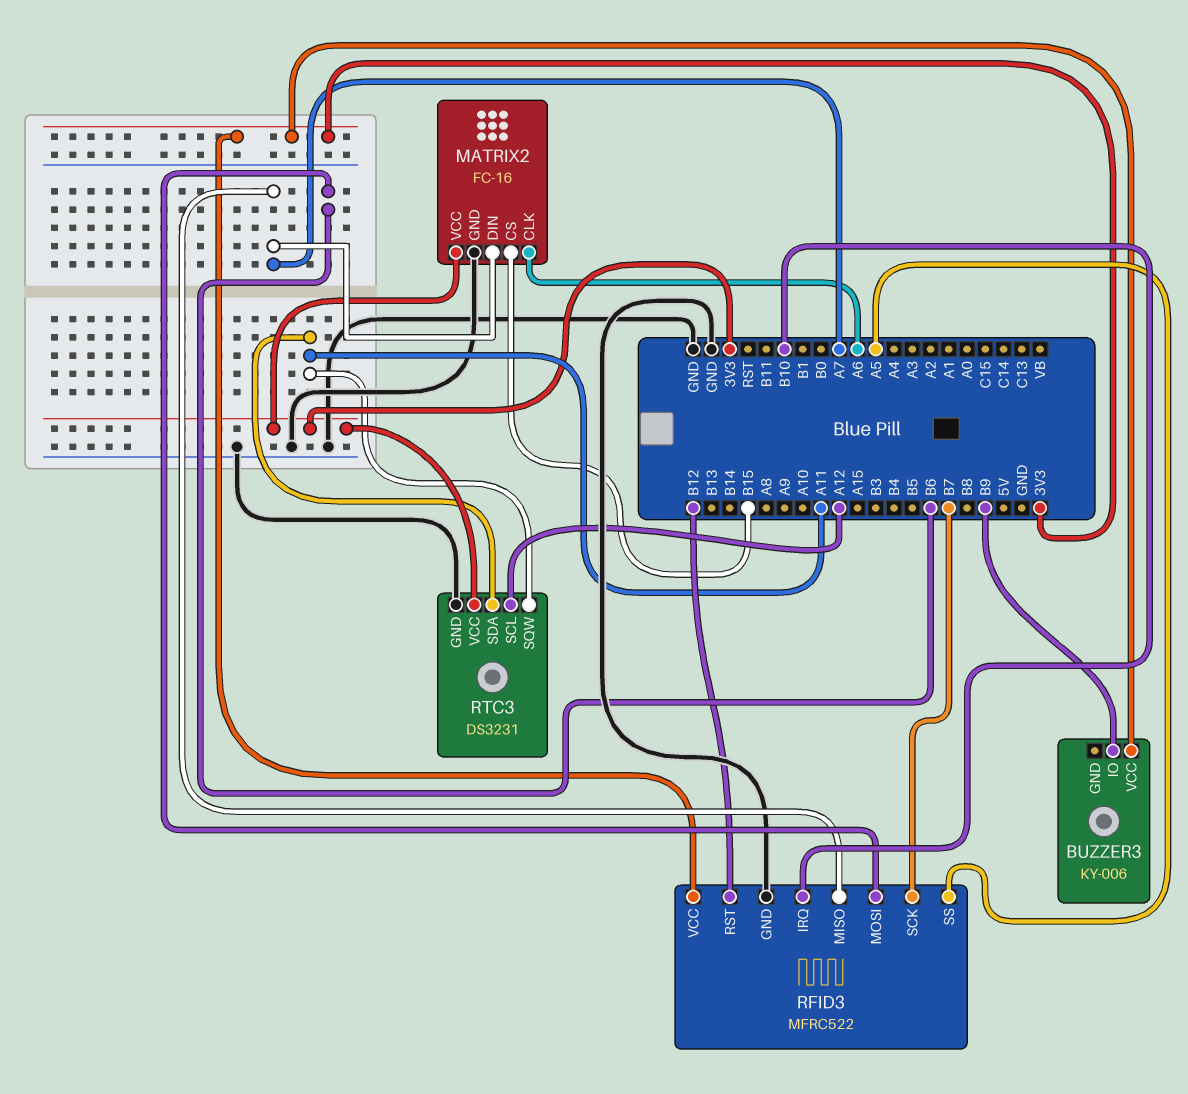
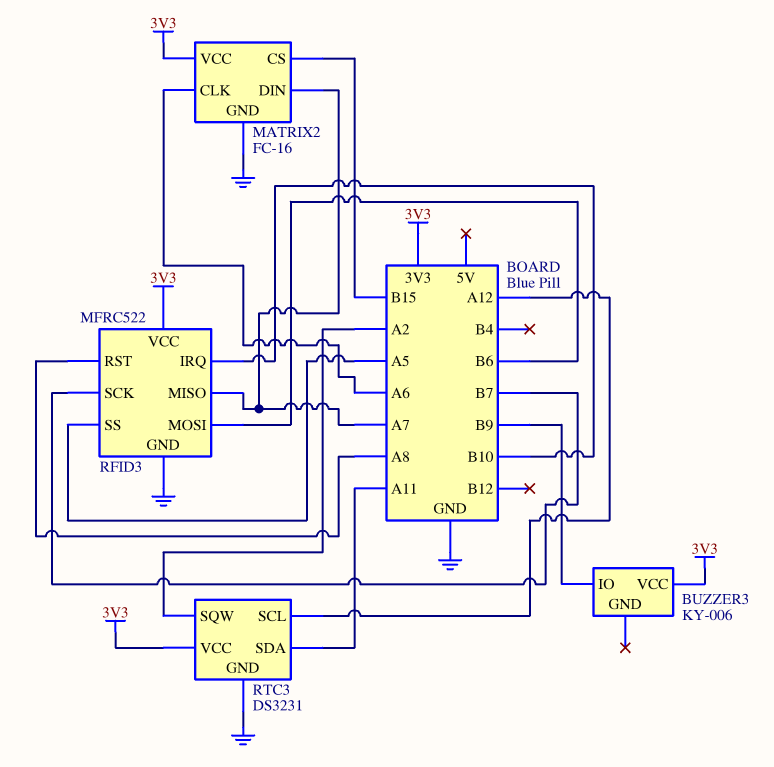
RFID3 pin RST: B12 -> A8
RTC3 pin SQW: A11 -> A2

